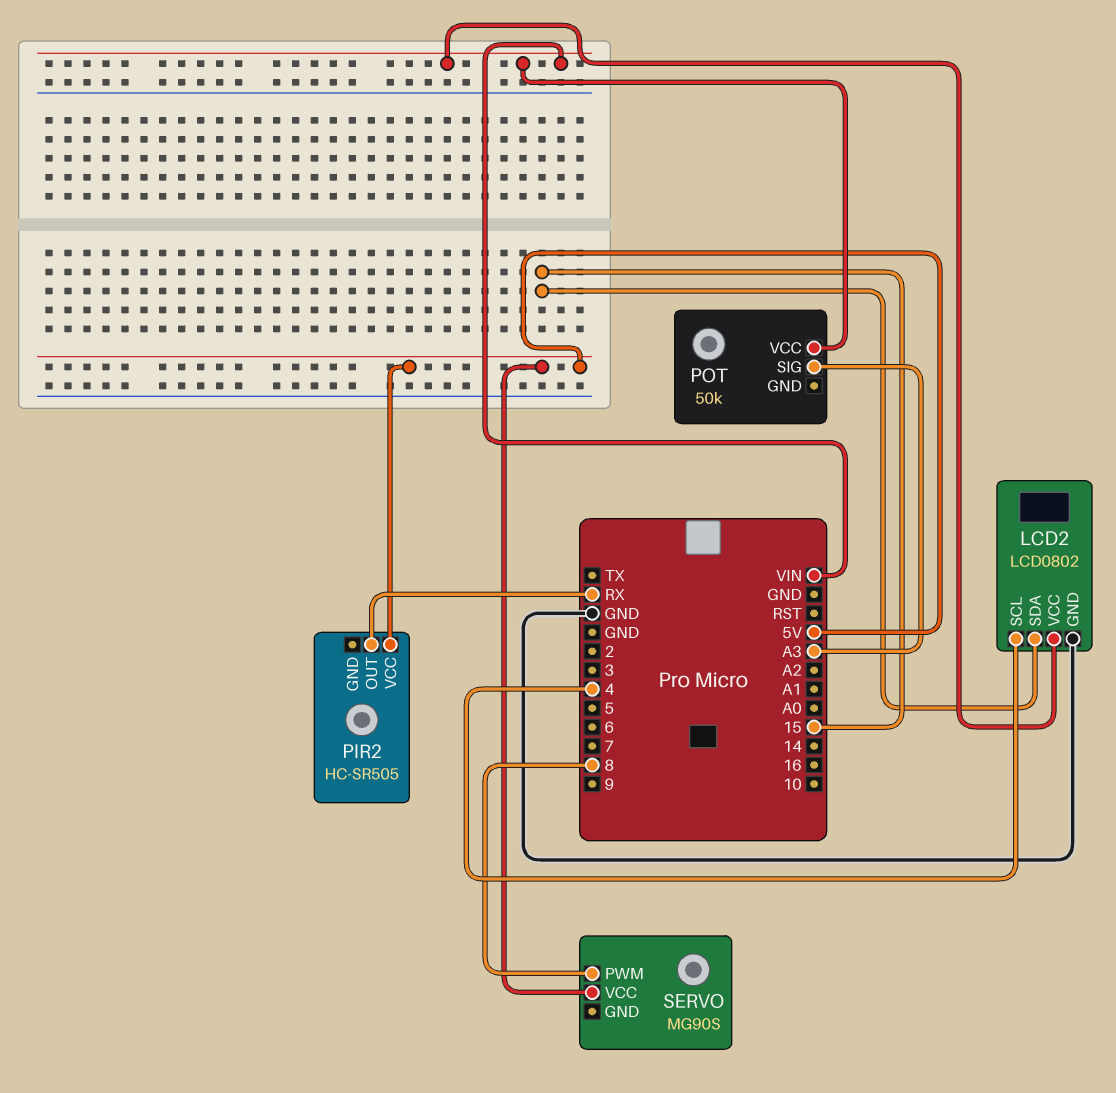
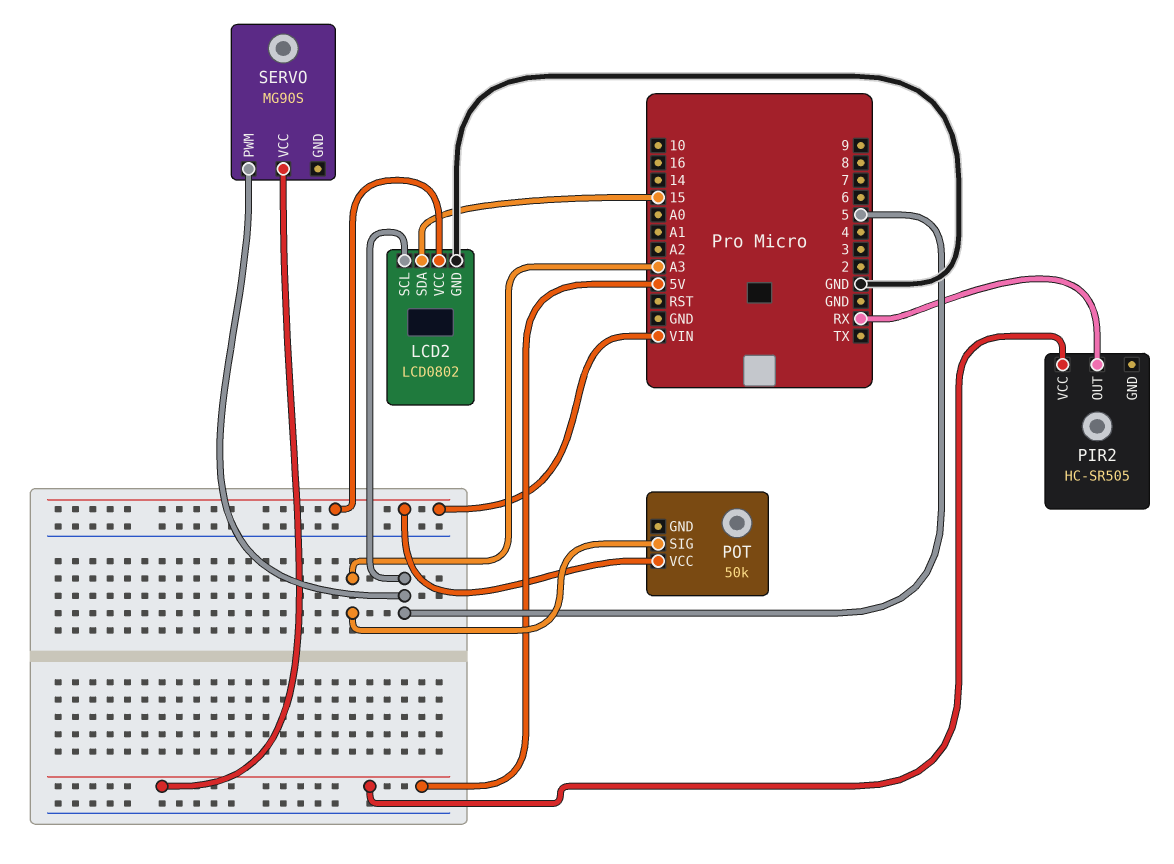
LCD2 pin SCL: 4 -> 5
SERVO pin PWM: 8 -> 5

